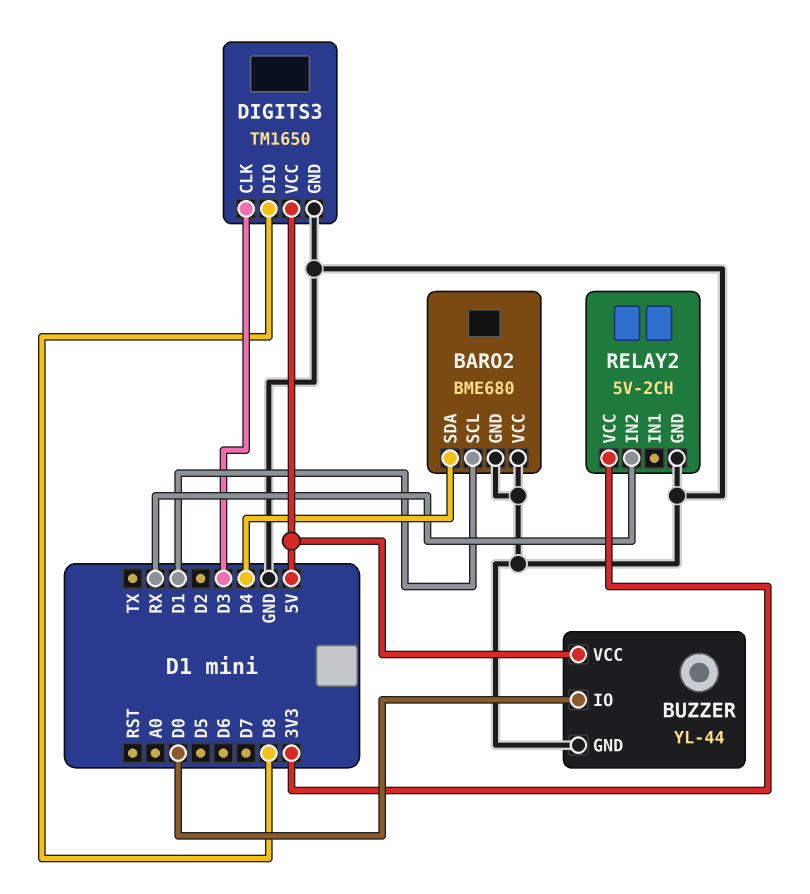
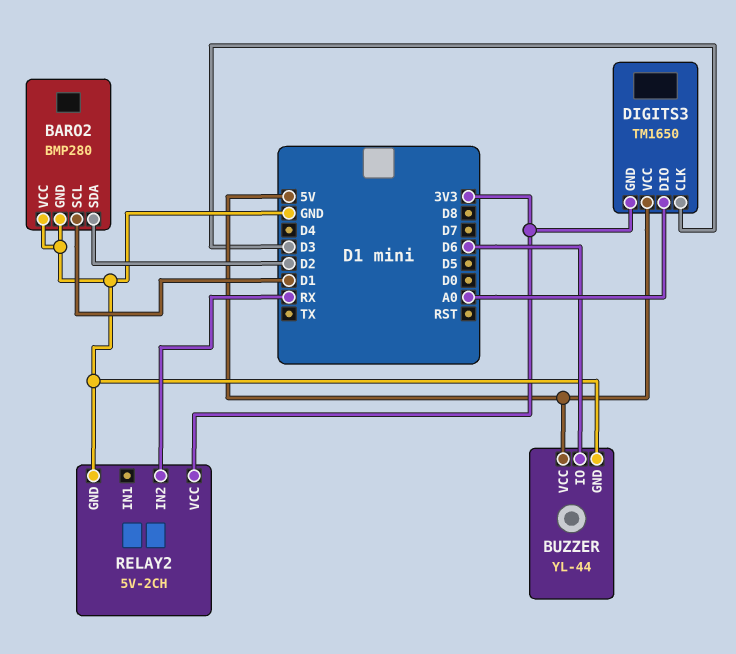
BARO2: BME680 -> BMP280
BARO2 pin SDA: D4 -> D2
BUZZER pin IO: D0 -> D6
DIGITS3 pin DIO: D8 -> A0
DIGITS3 pin GND: GND -> 3V3

